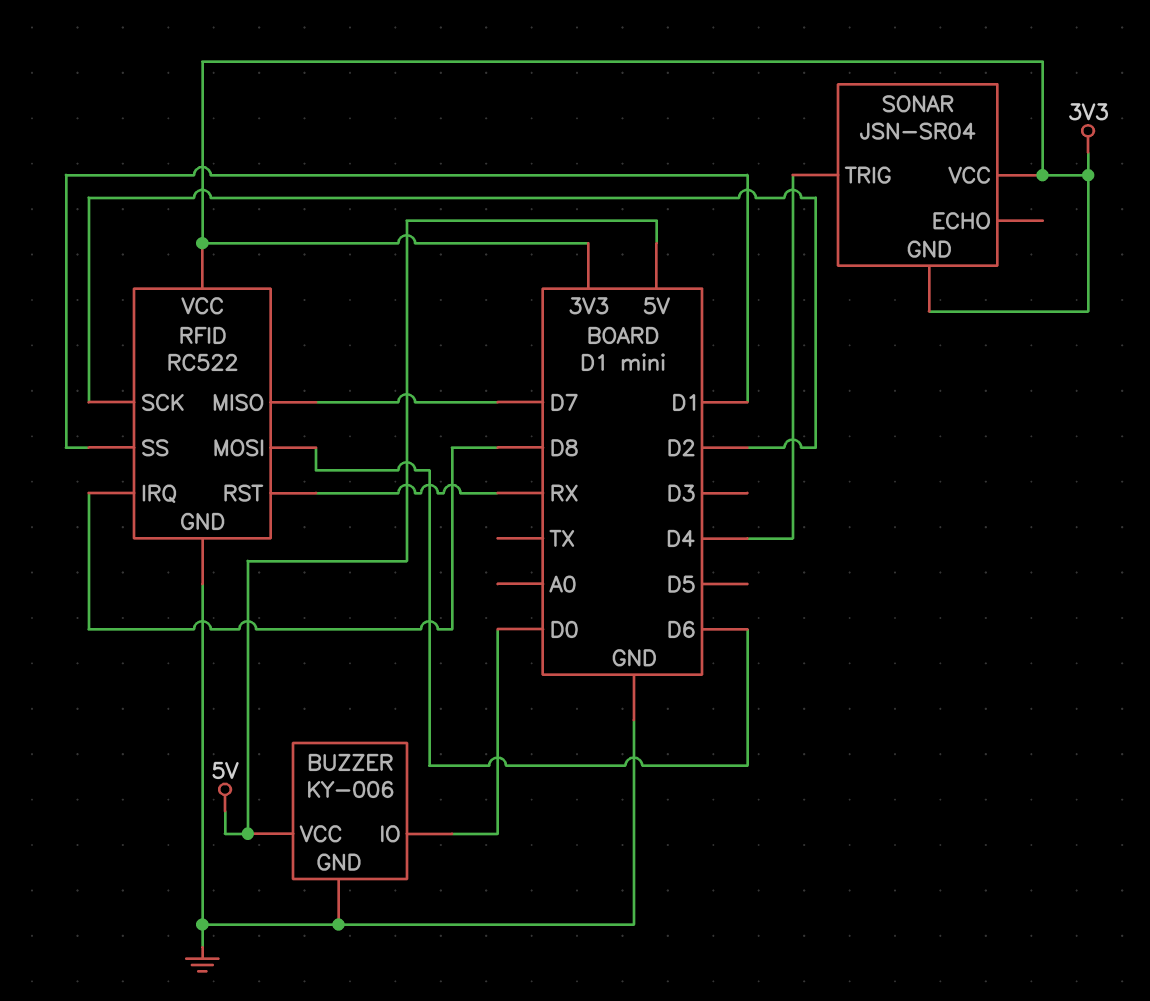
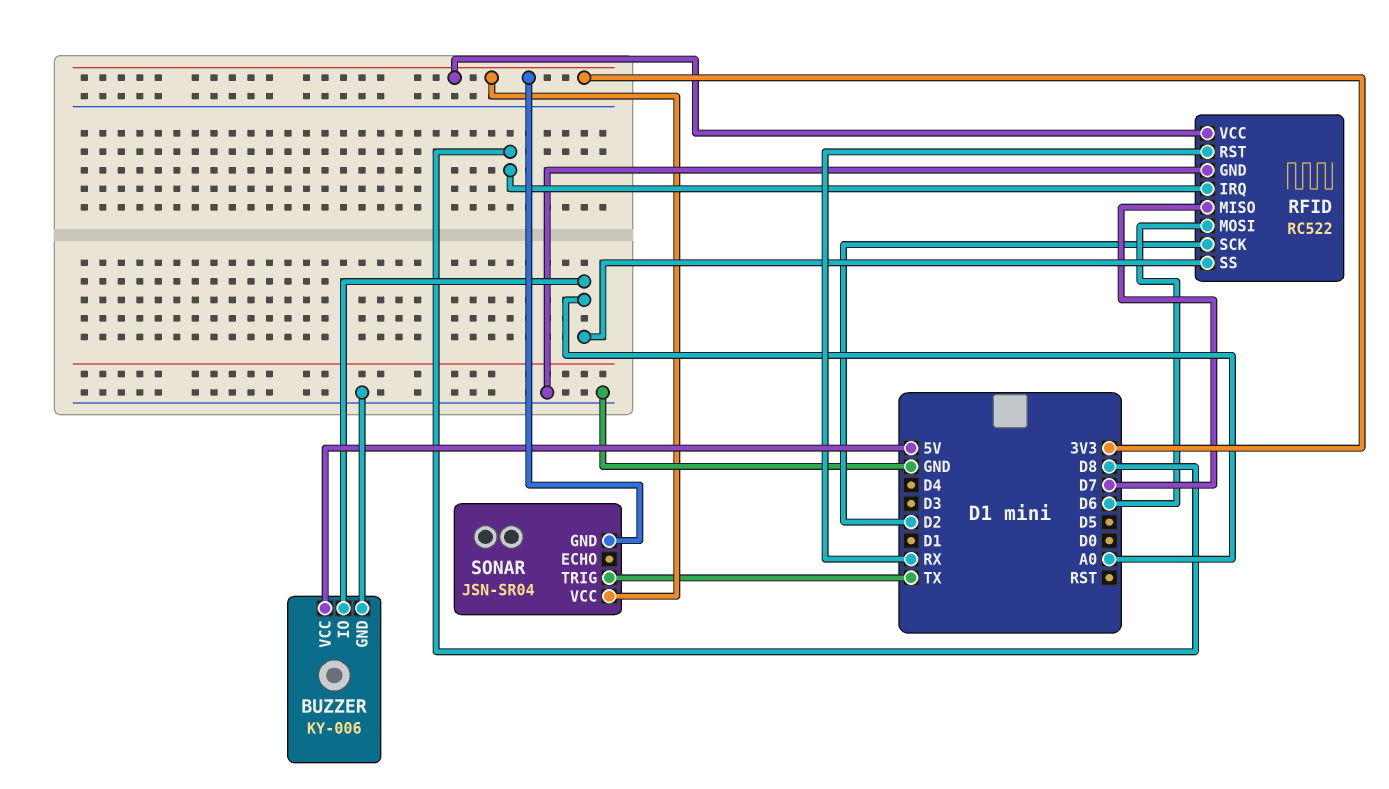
BUZZER pin IO: D0 -> A0
RFID pin SS: D1 -> A0
SONAR pin TRIG: D4 -> TX

